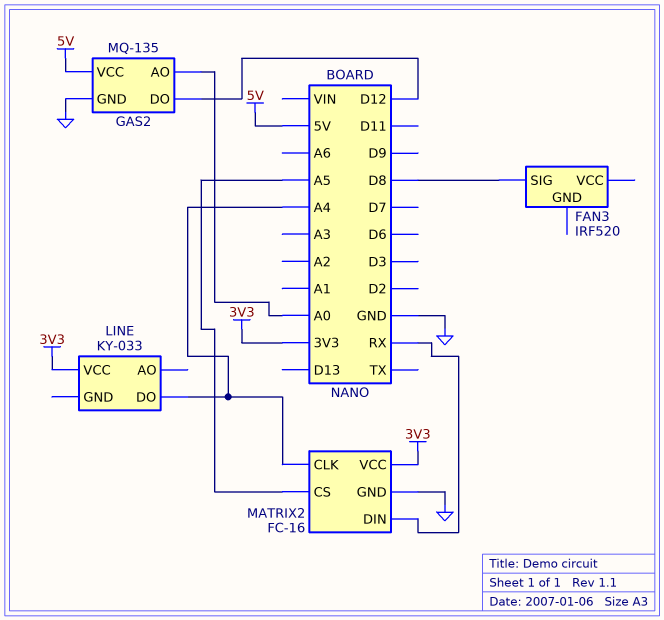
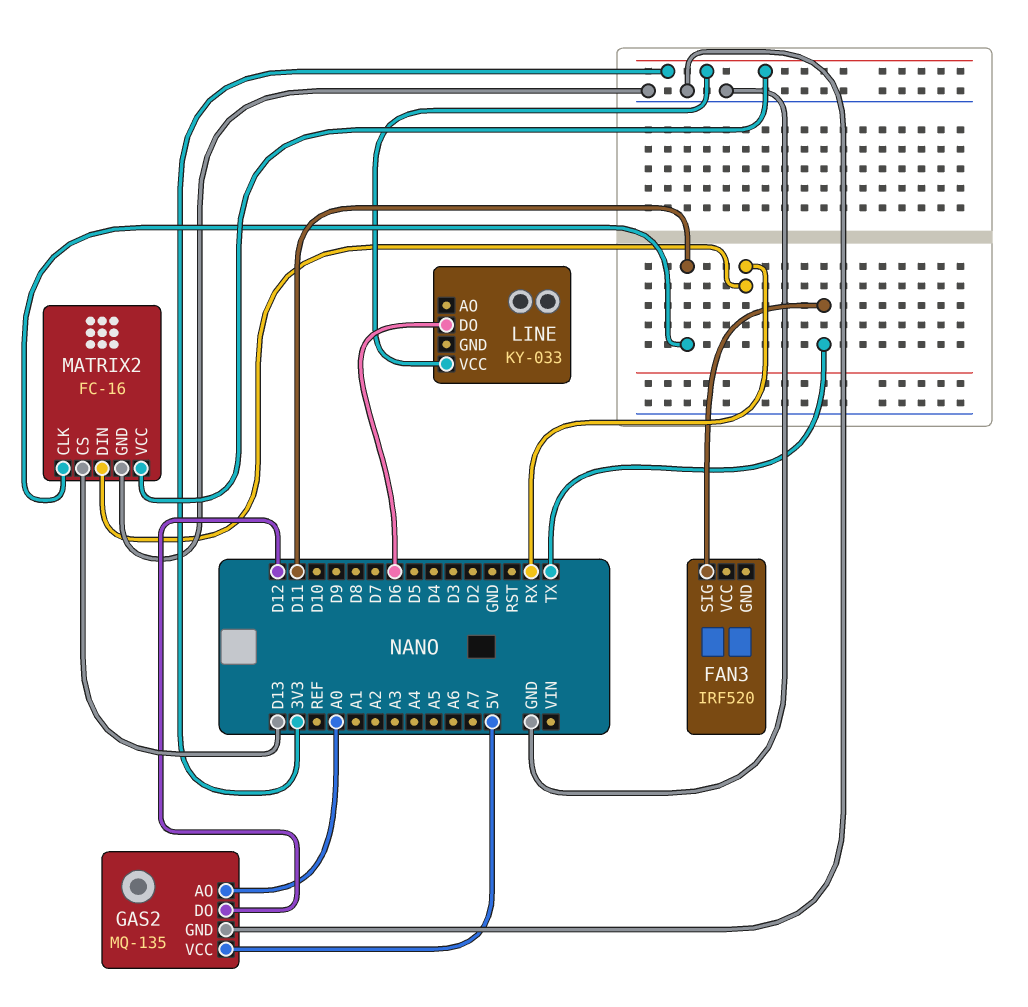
FAN3 pin SIG: D8 -> TX
LINE pin DO: A4 -> D6
MATRIX2 pin CLK: A4 -> D11
MATRIX2 pin CS: A5 -> D13

